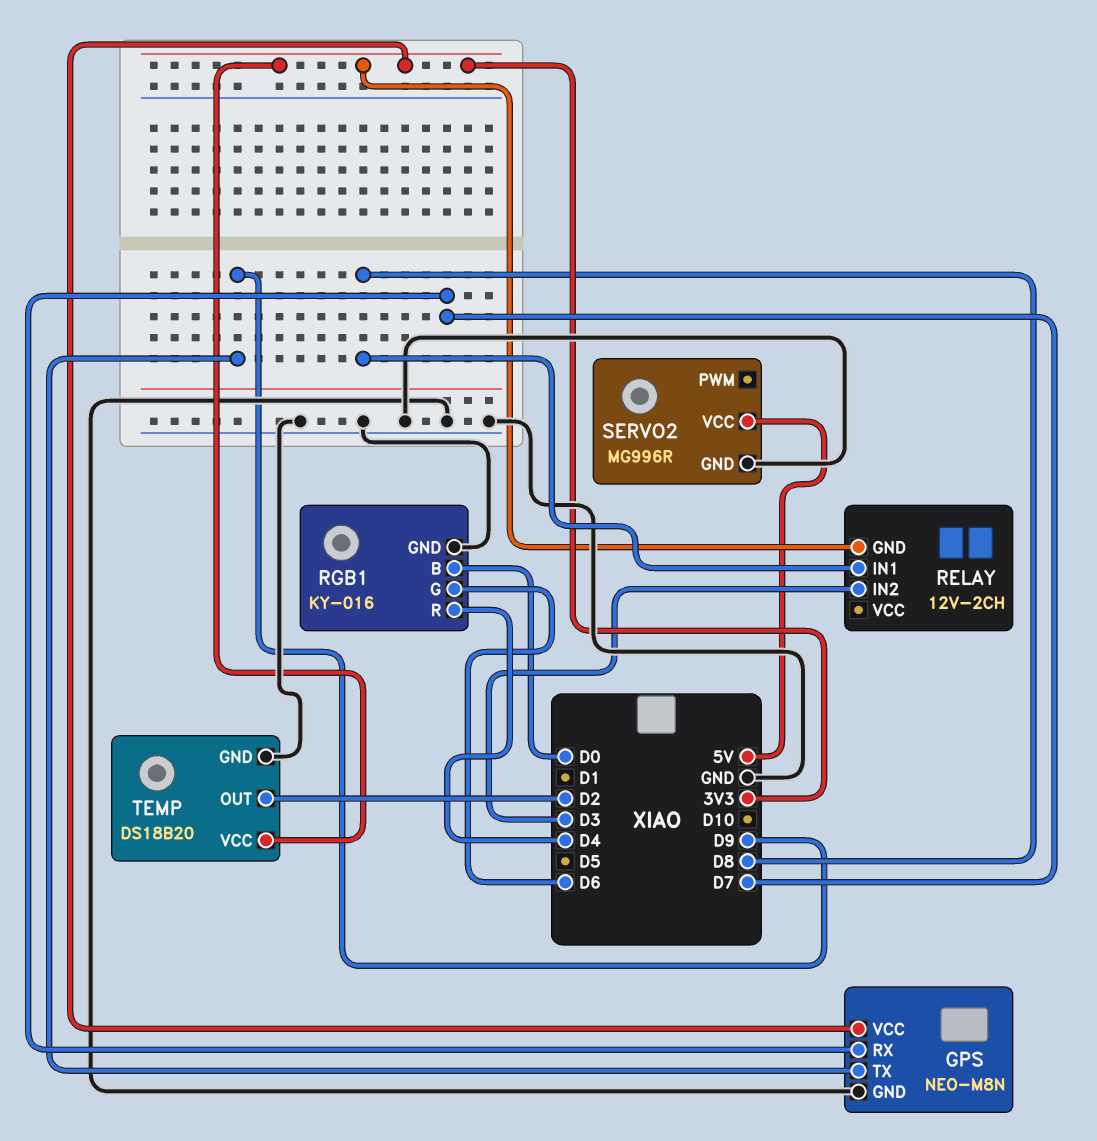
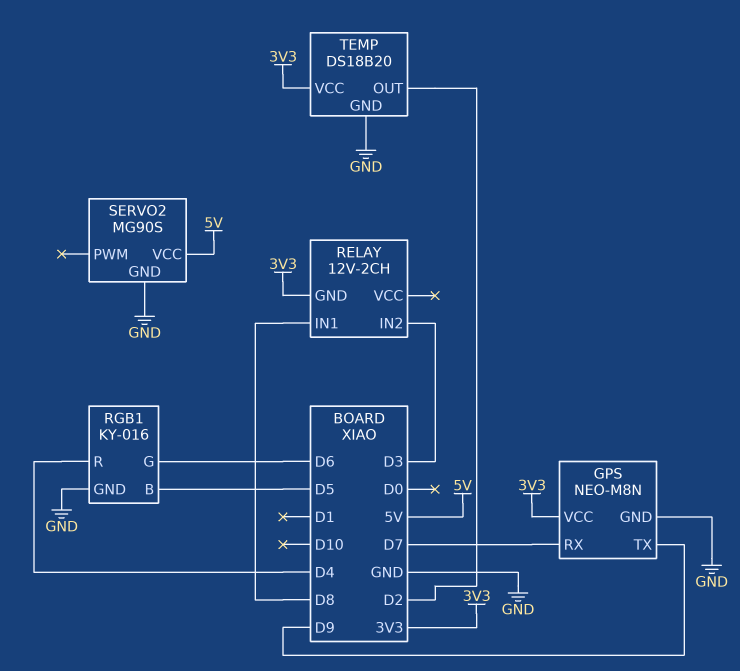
RGB1 pin B: D0 -> D5
SERVO2: MG996R -> MG90S

